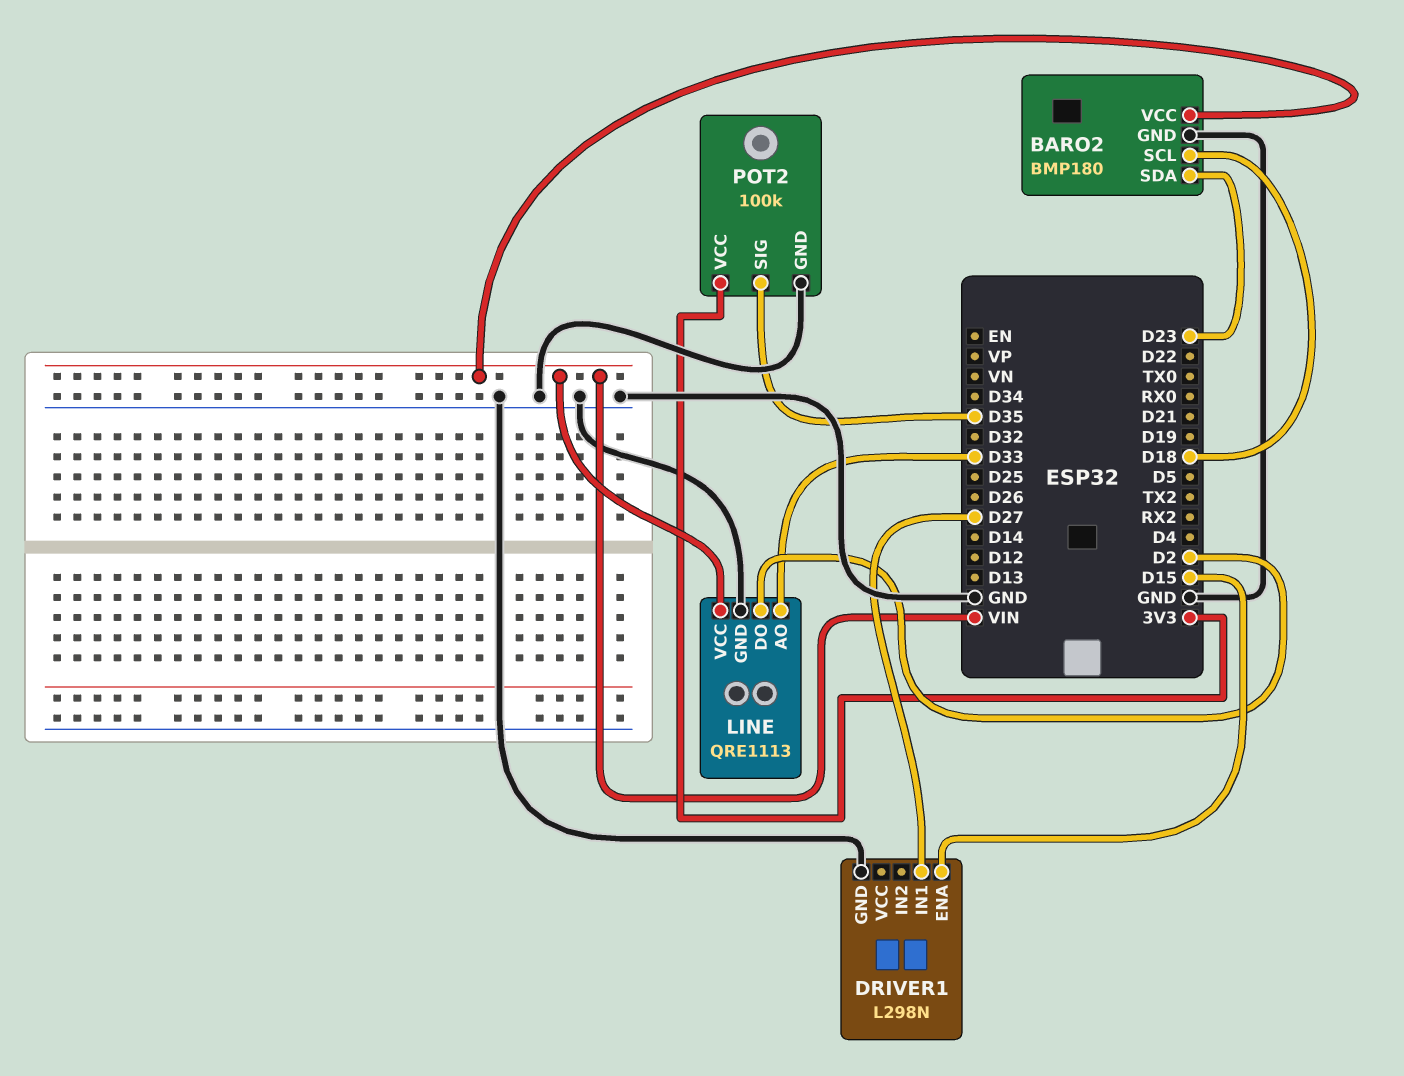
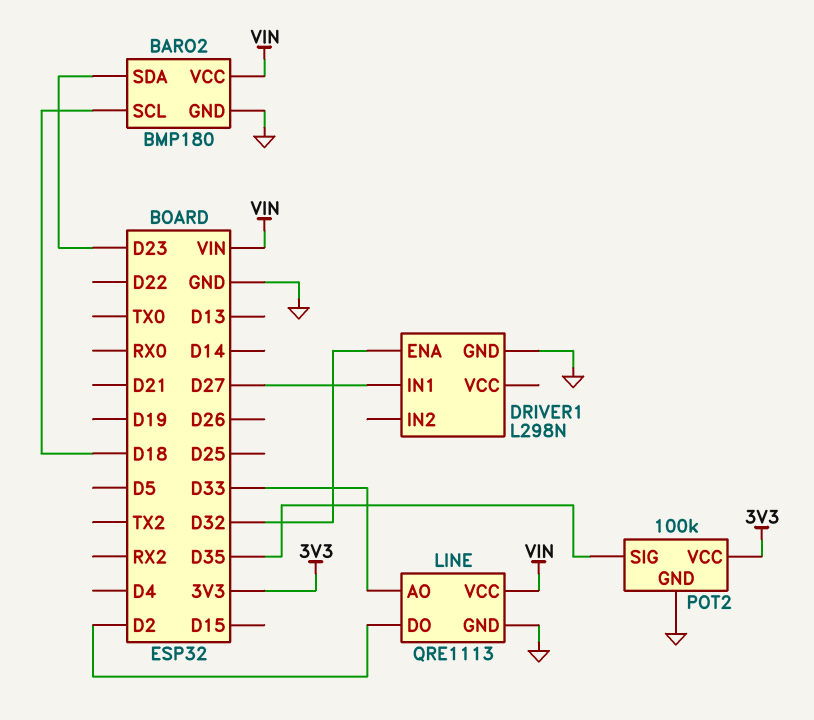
DRIVER1 pin ENA: D15 -> D32

